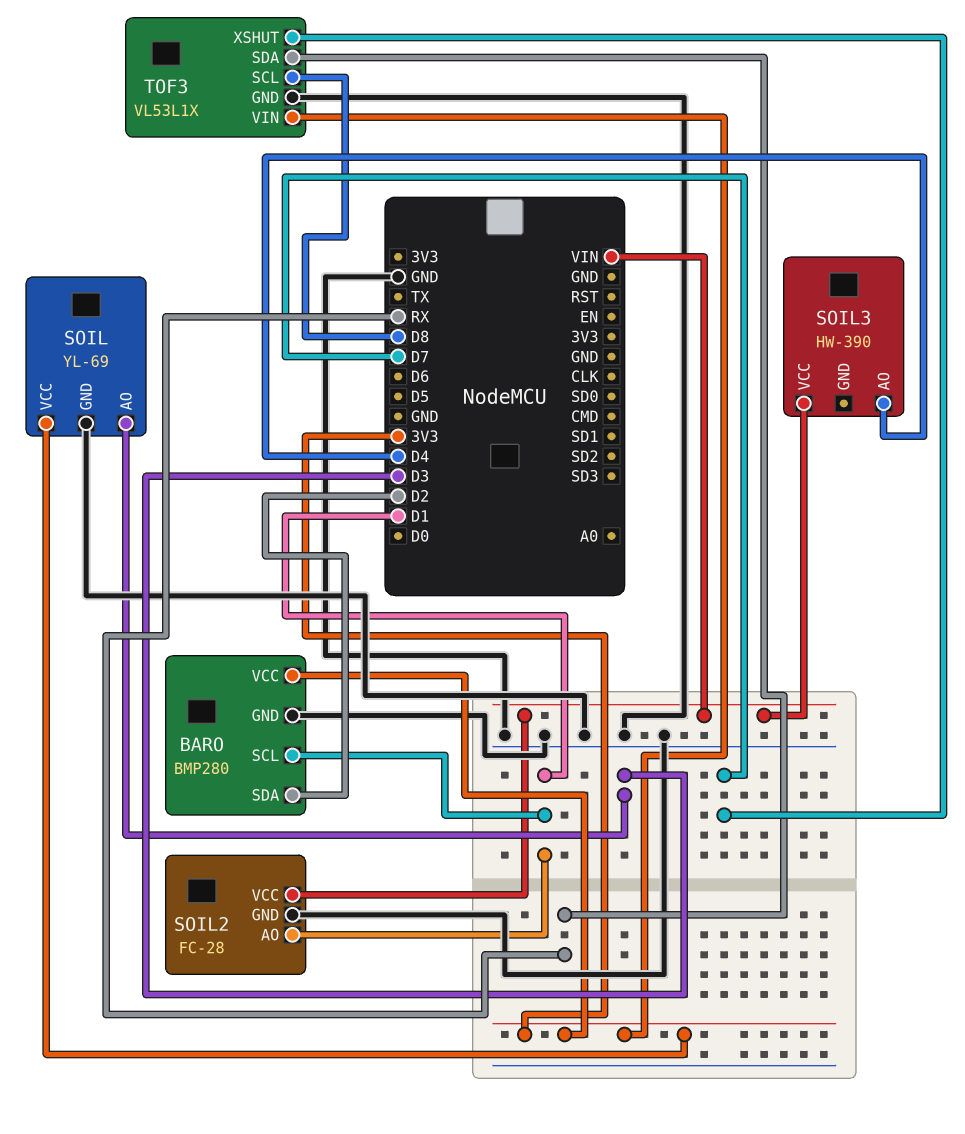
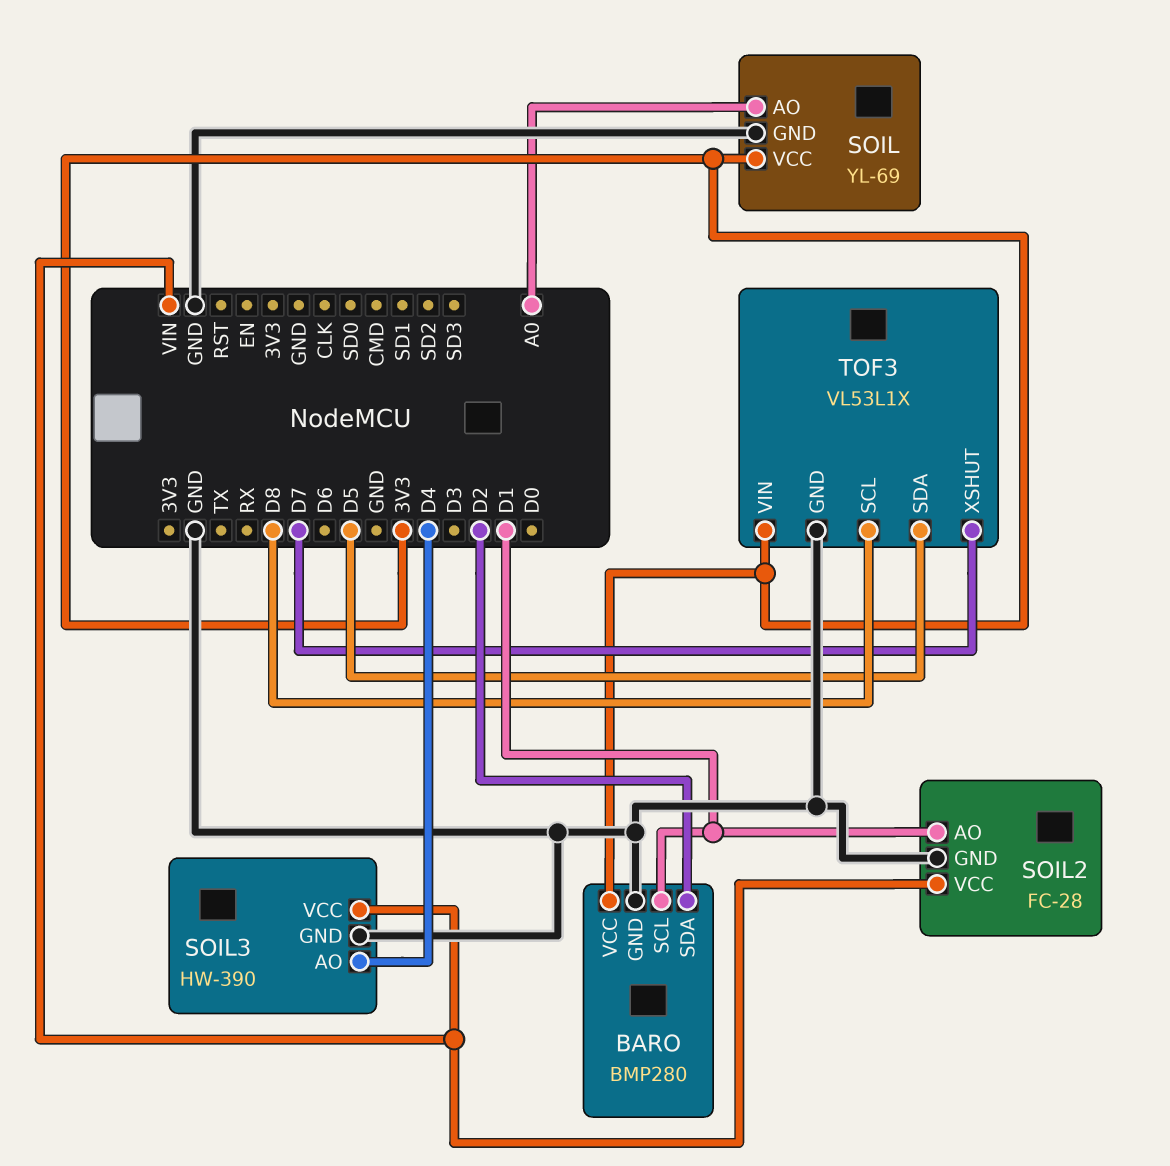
SOIL pin AO: D3 -> A0
SOIL3 pin GND: none -> GND
TOF3 pin SDA: RX -> D5

